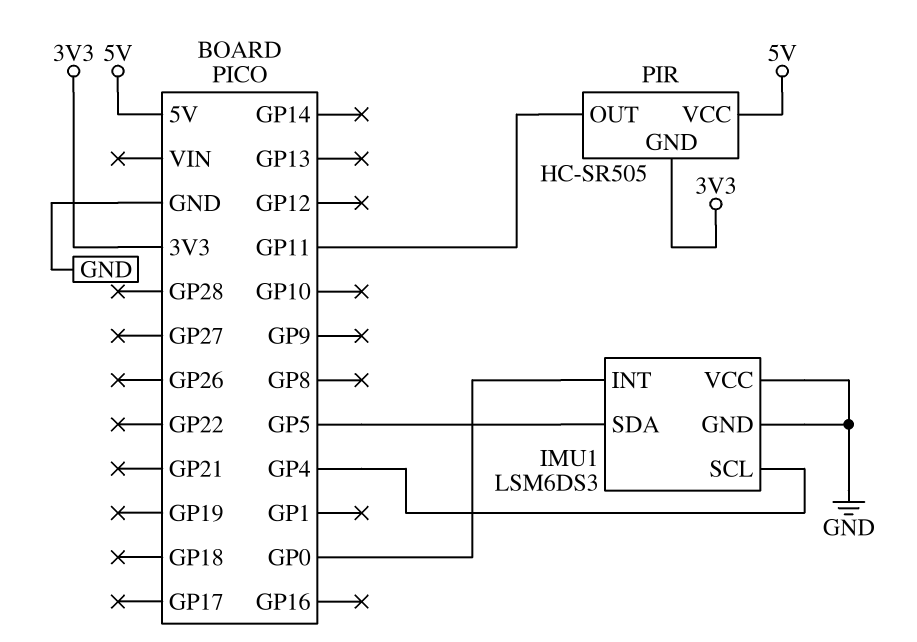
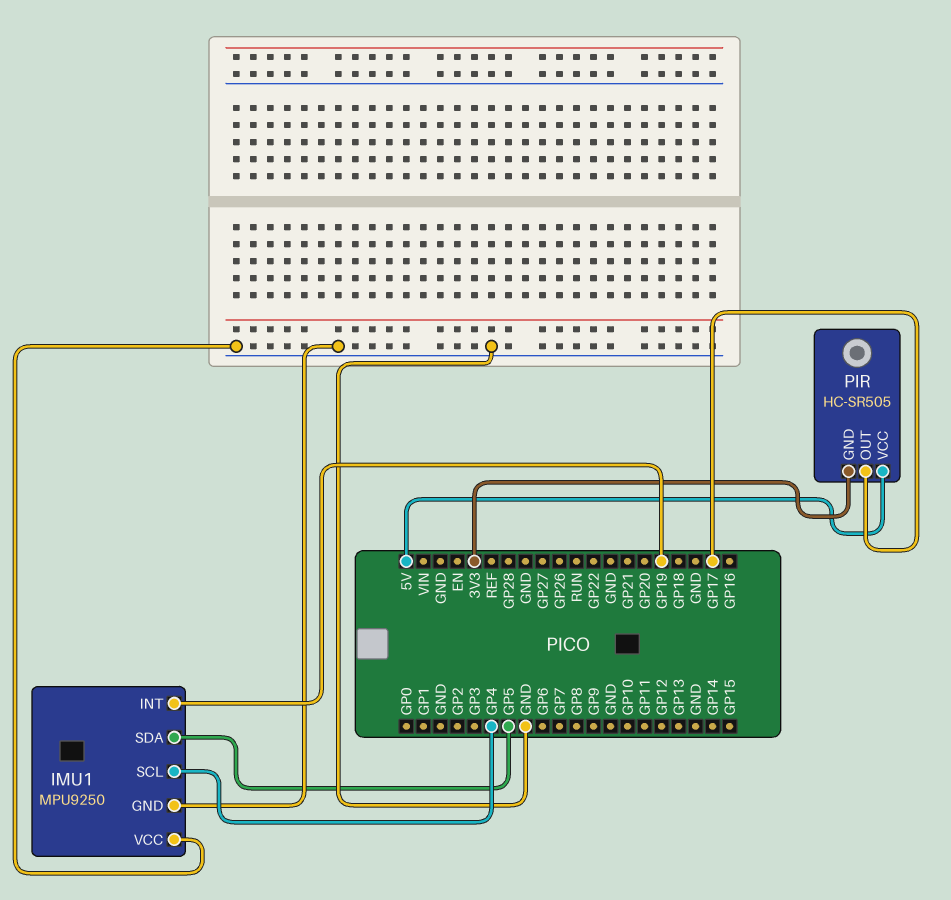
IMU1: LSM6DS3 -> MPU9250
IMU1 pin INT: GP0 -> GP19
PIR pin OUT: GP11 -> GP17

